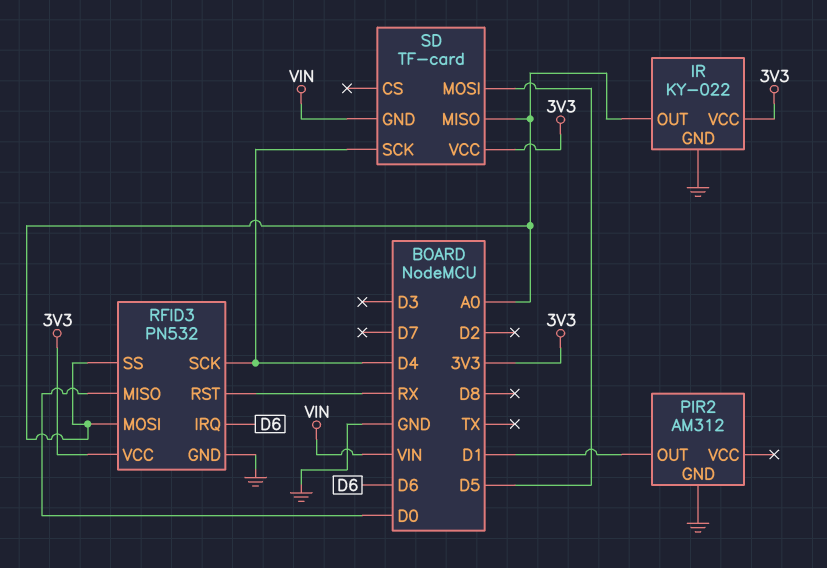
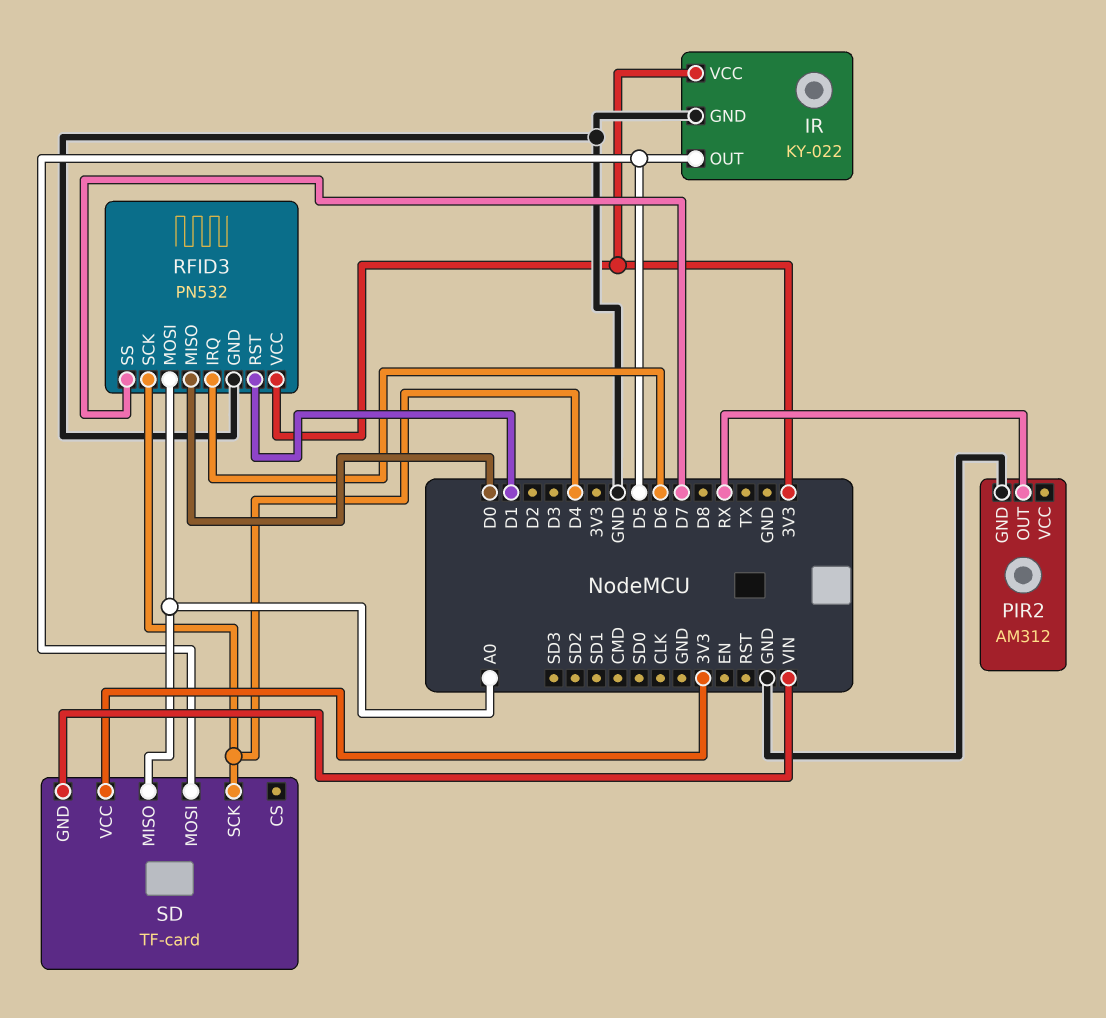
IR pin OUT: A0 -> D5
PIR2 pin OUT: D1 -> RX
RFID3 pin RST: RX -> D1
RFID3 pin SS: A0 -> D7

